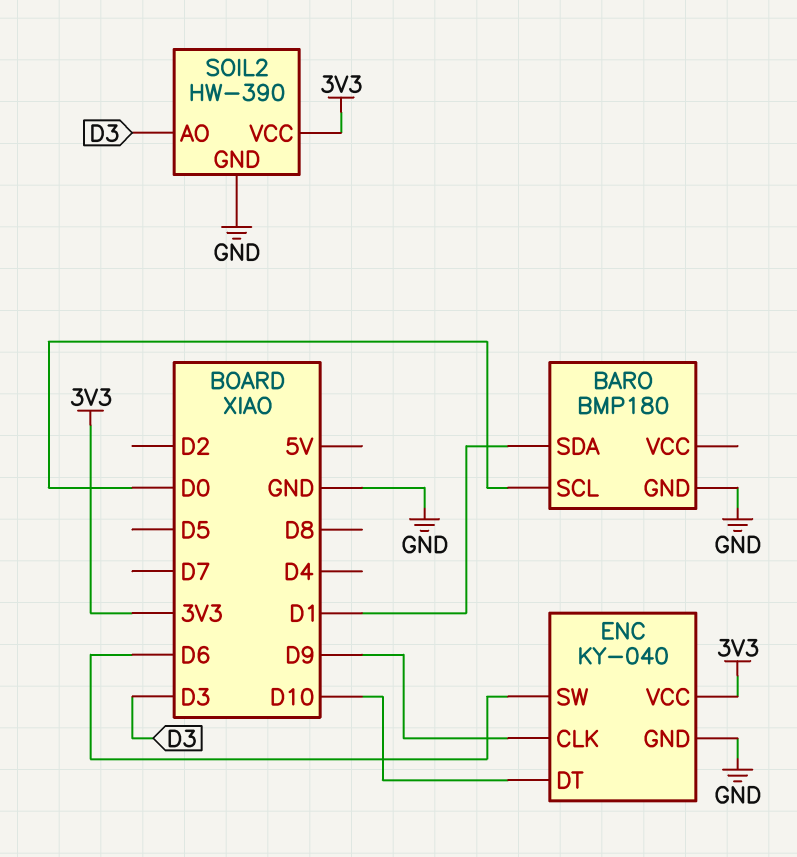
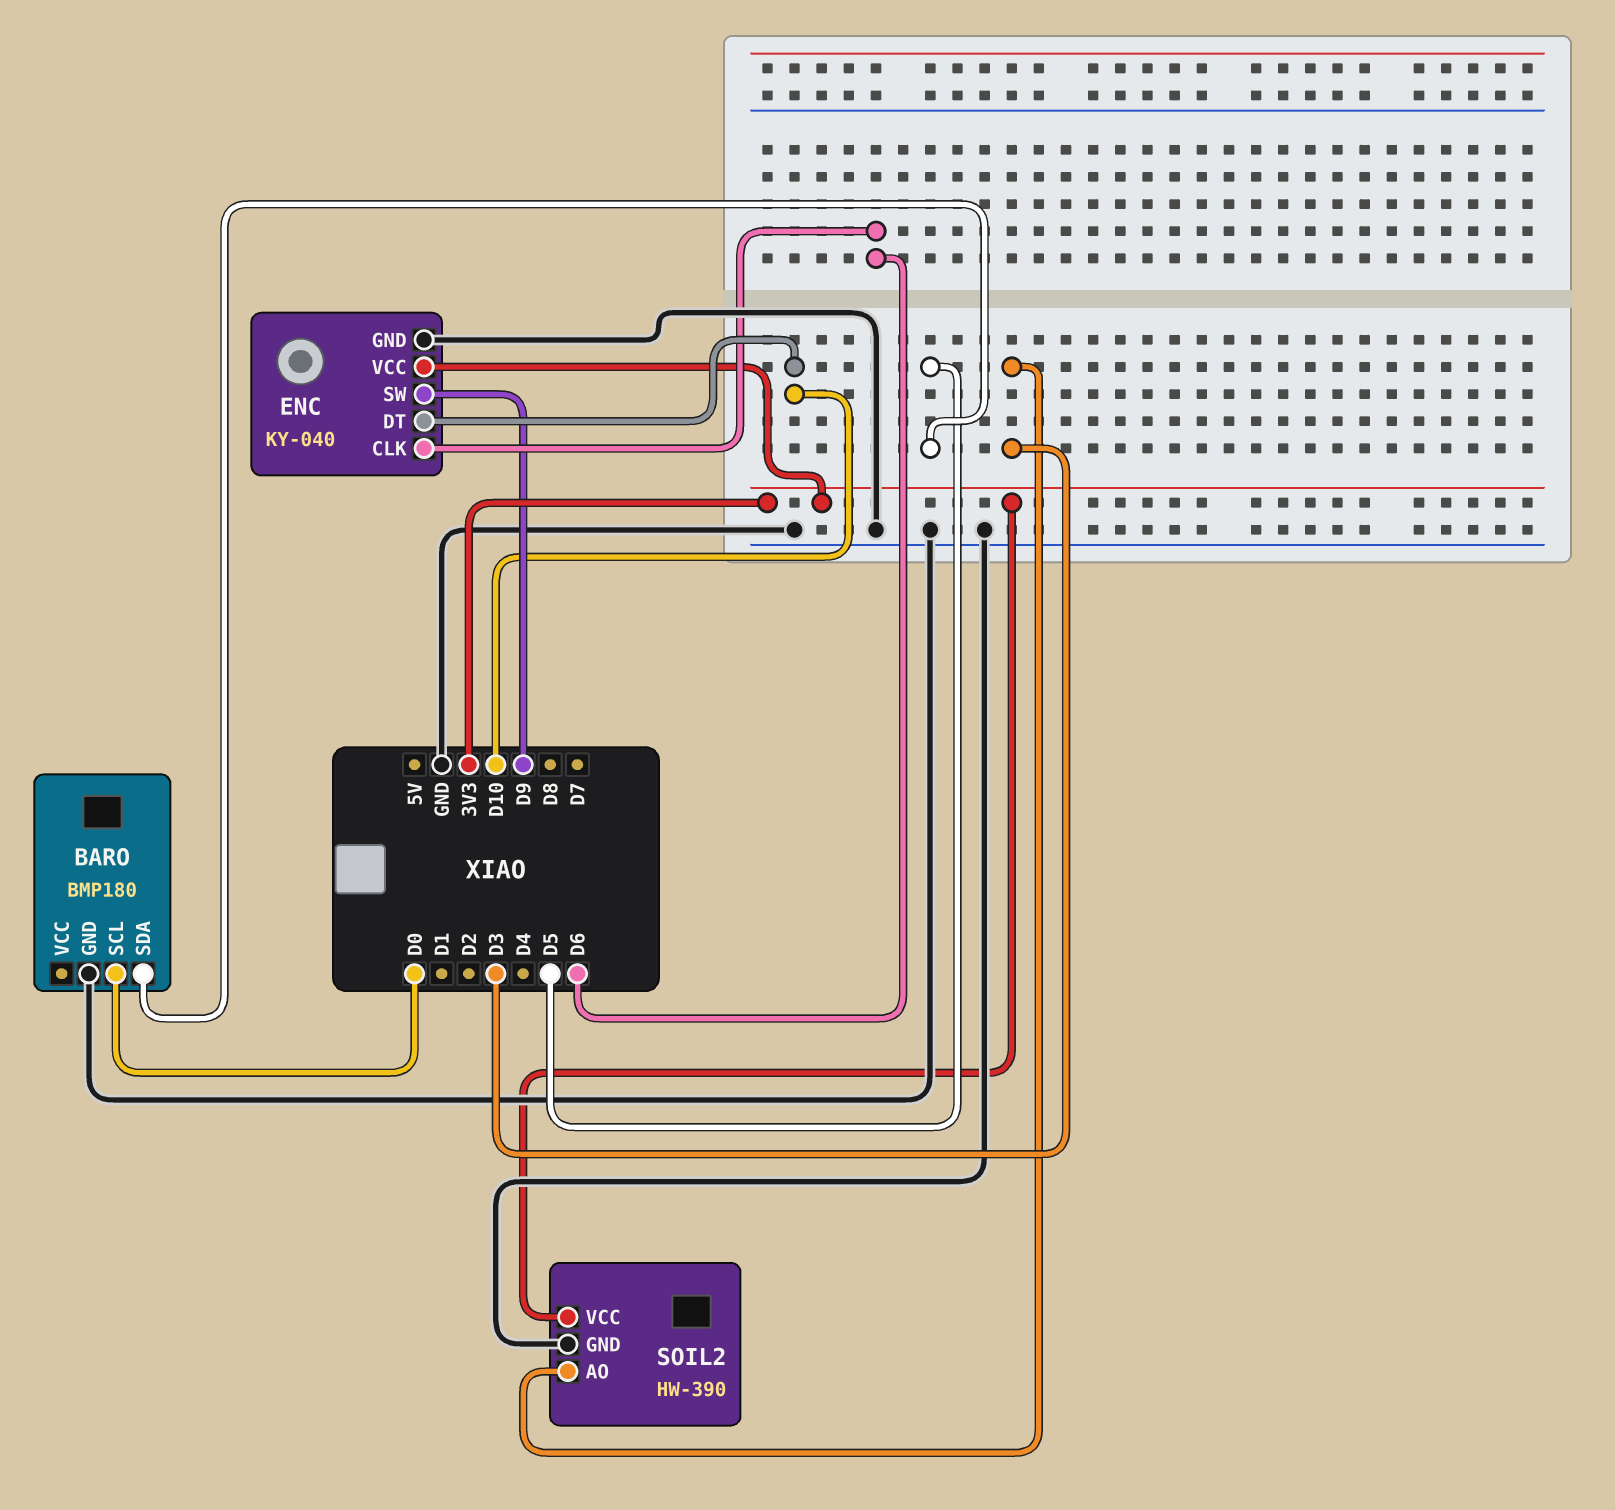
BARO pin SDA: D1 -> D5
ENC pin CLK: D9 -> D6
ENC pin SW: D6 -> D9

